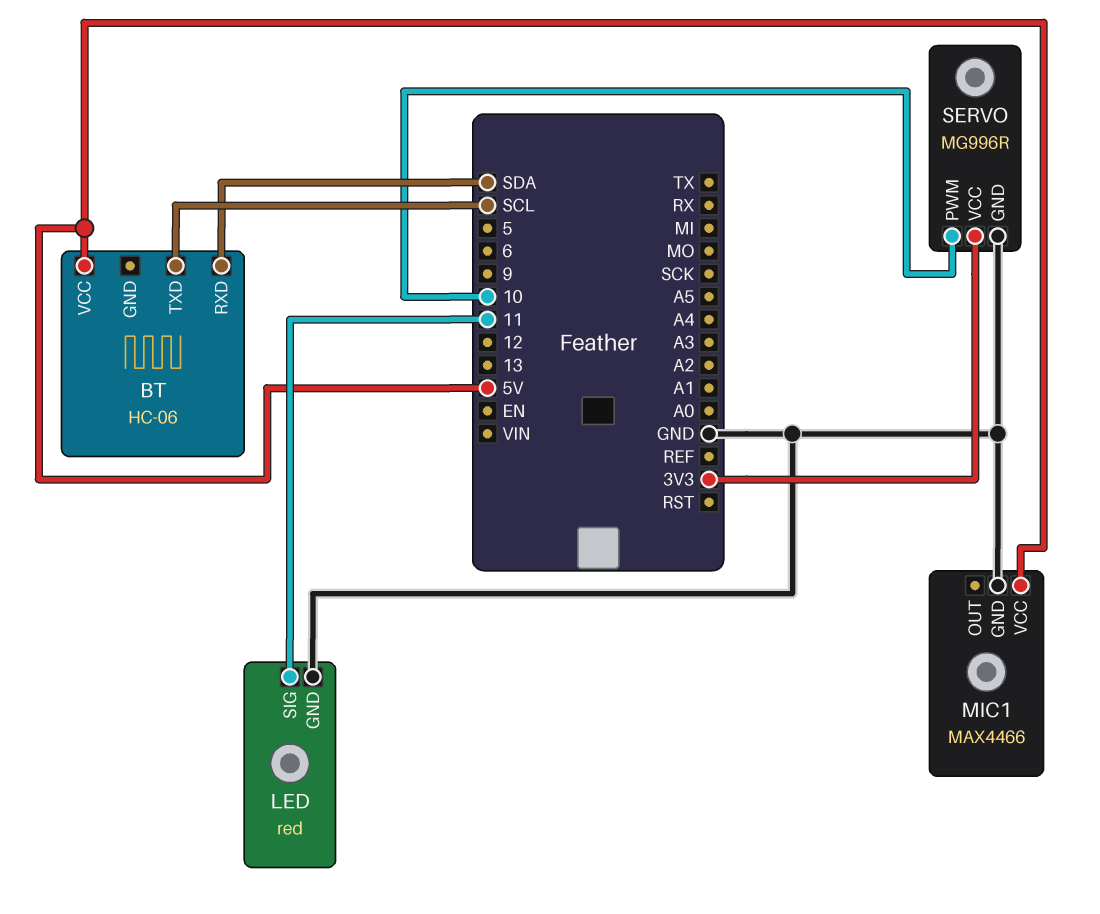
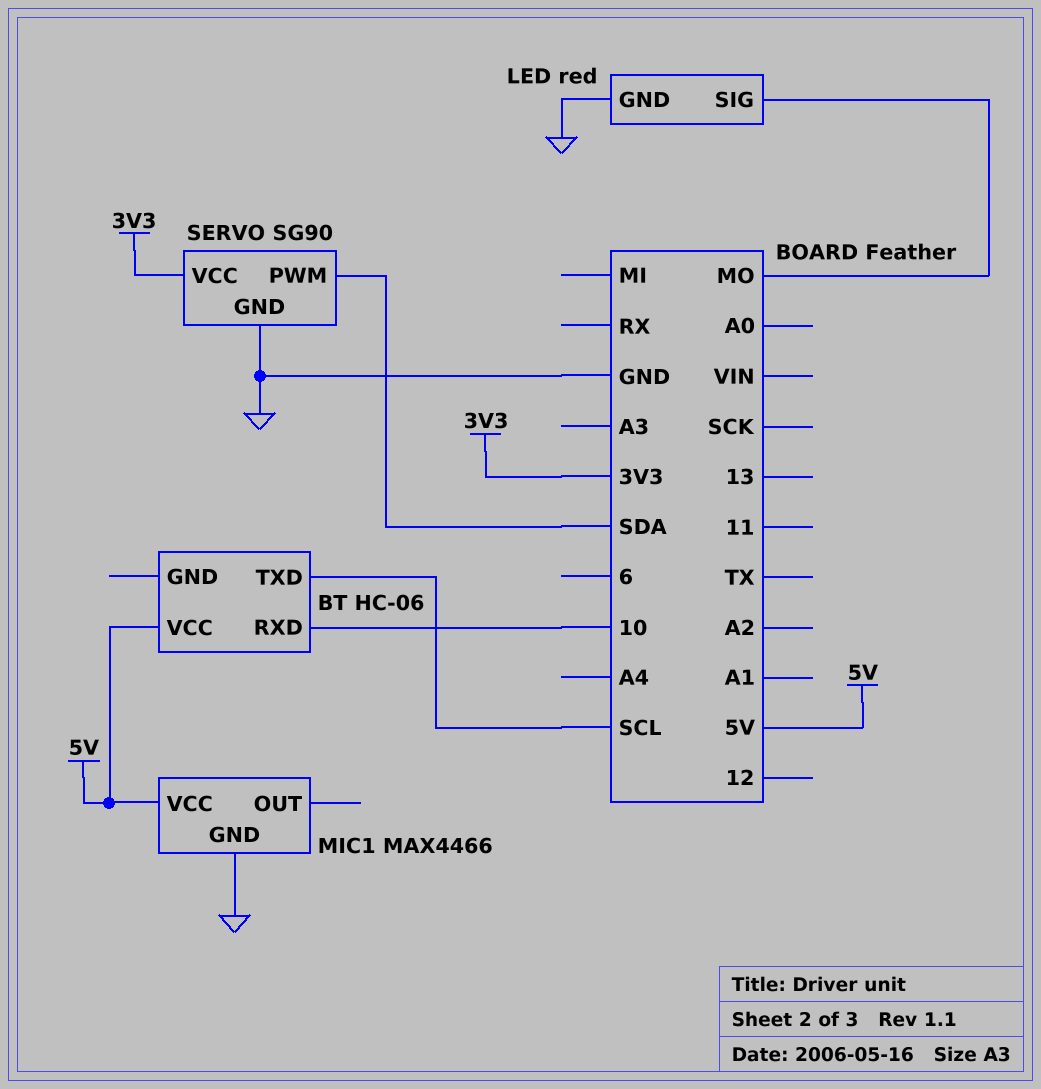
BT pin RXD: SDA -> 10
LED pin SIG: 11 -> MO
SERVO: MG996R -> SG90
SERVO pin PWM: 10 -> SDA

